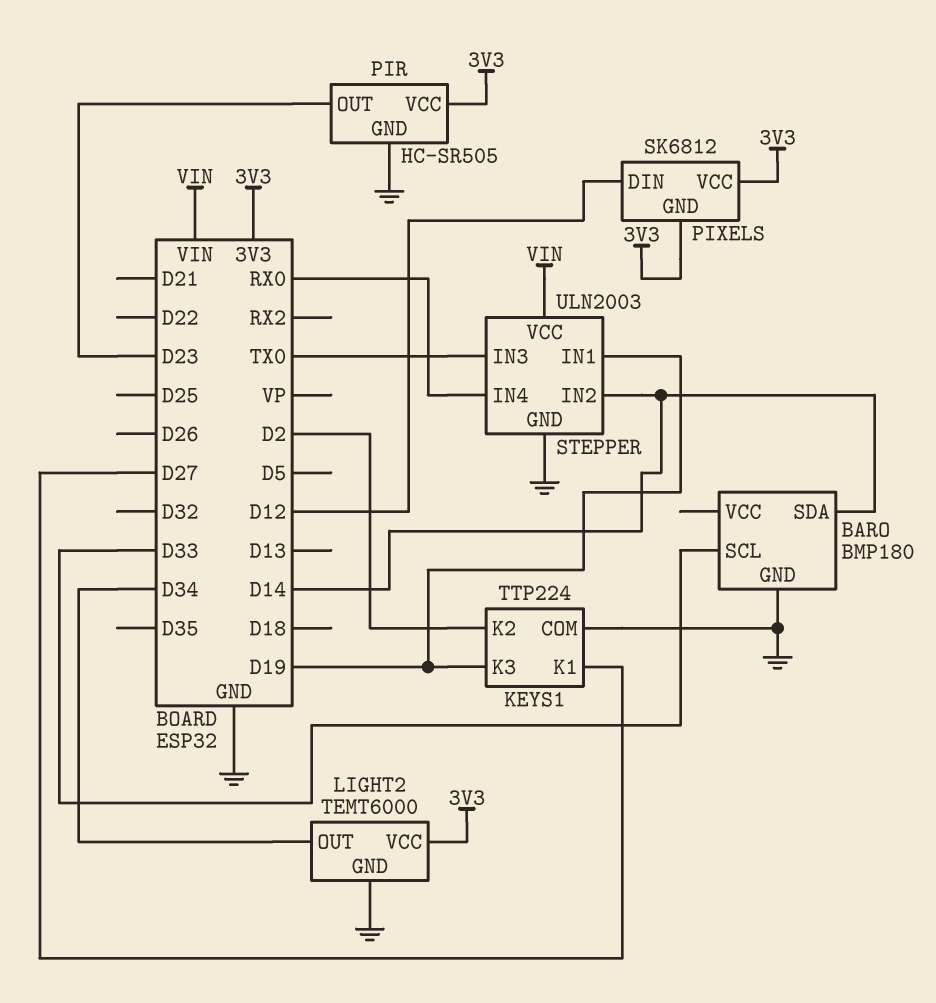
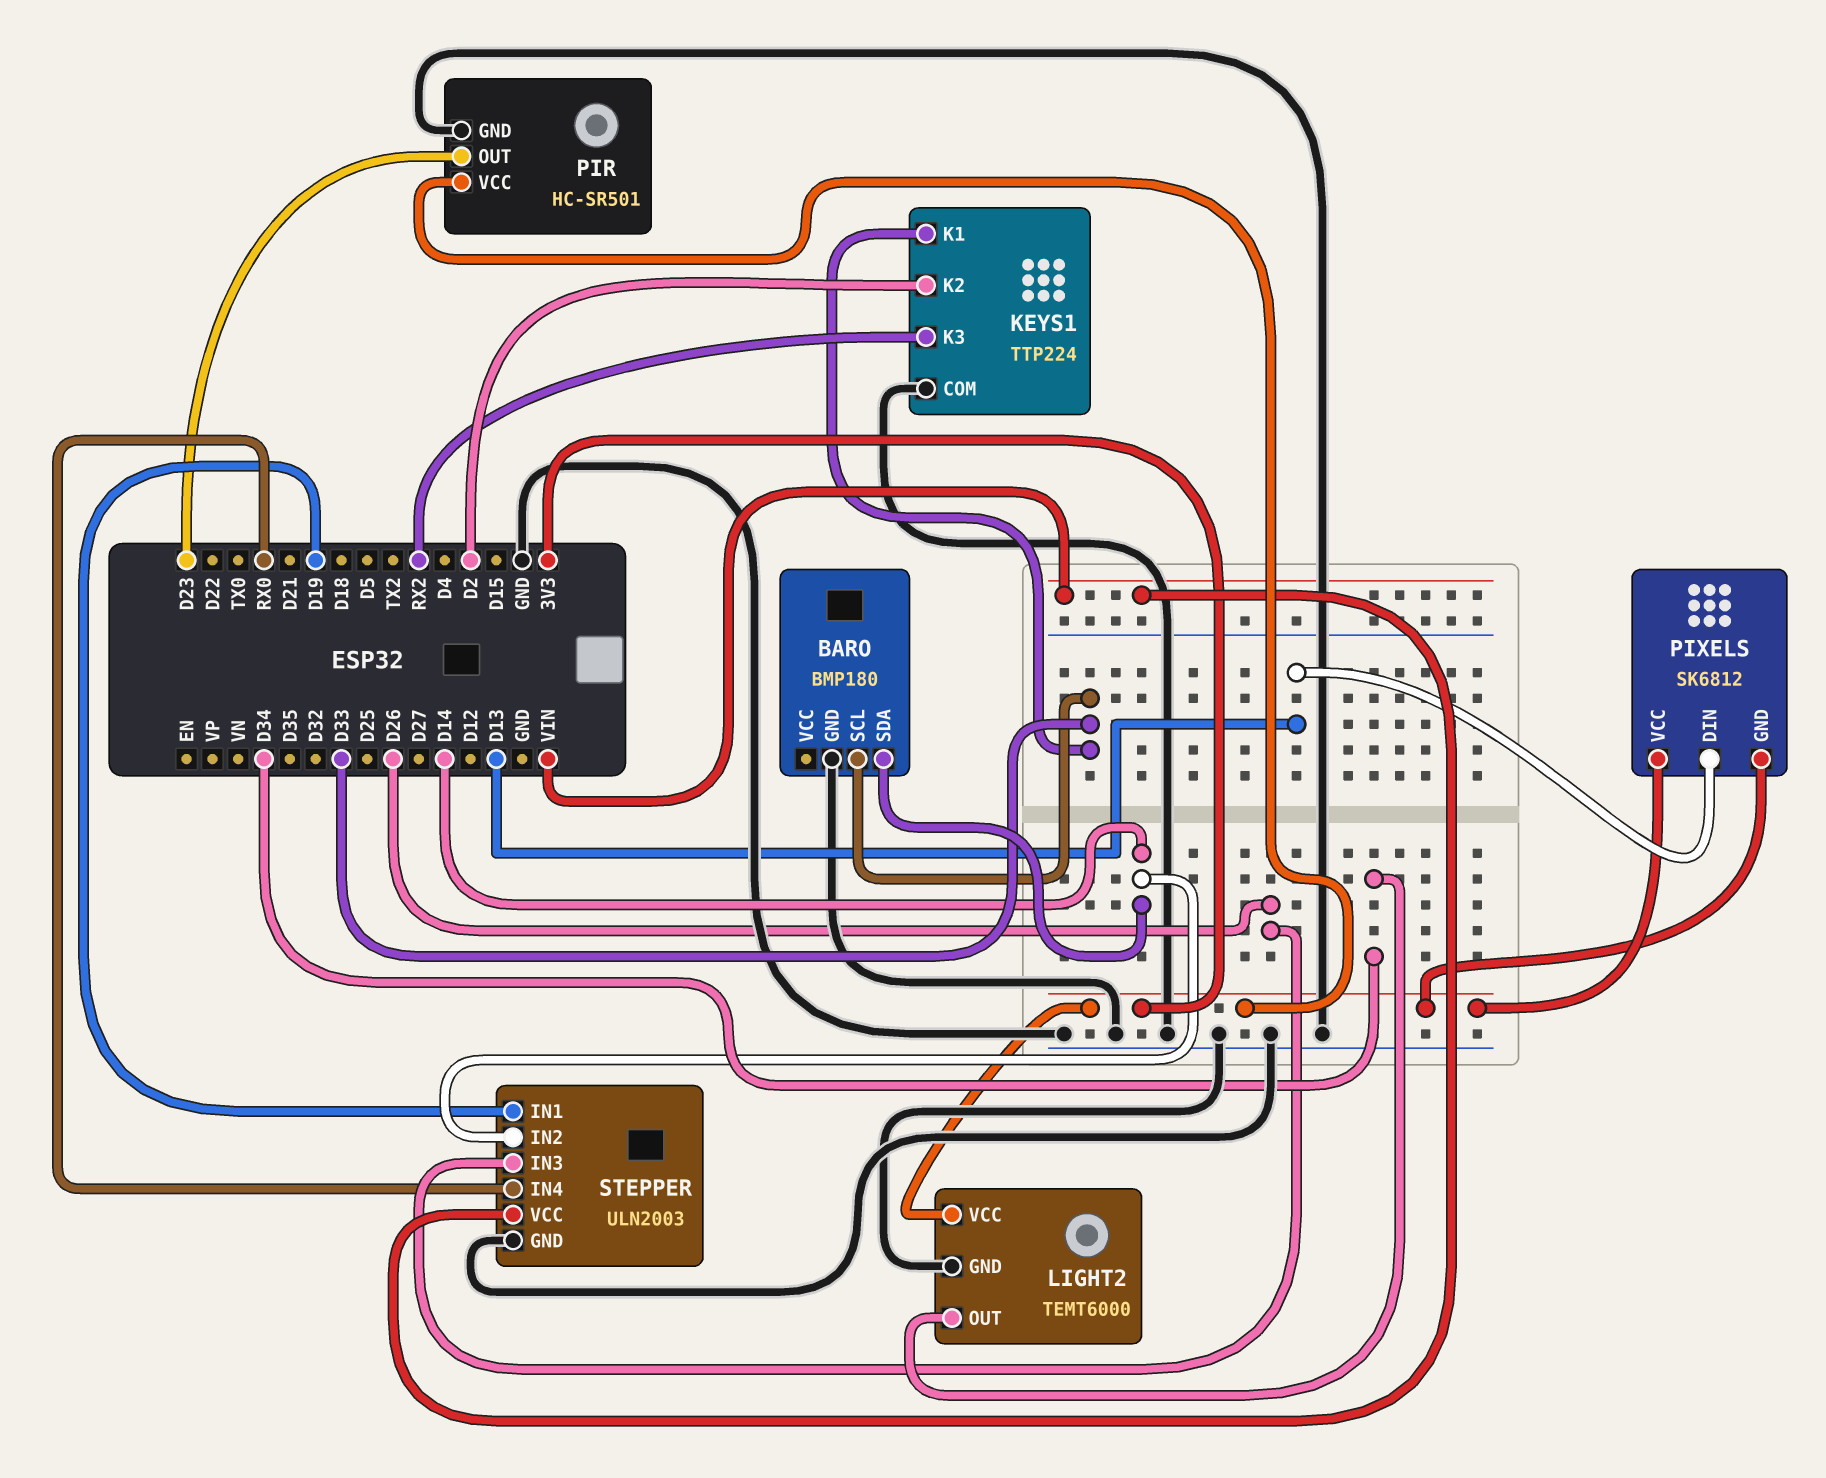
KEYS1 pin K1: D27 -> D33
KEYS1 pin K3: D19 -> RX2
PIR: HC-SR505 -> HC-SR501
PIXELS pin DIN: D12 -> D13
STEPPER pin IN3: TX0 -> D26

